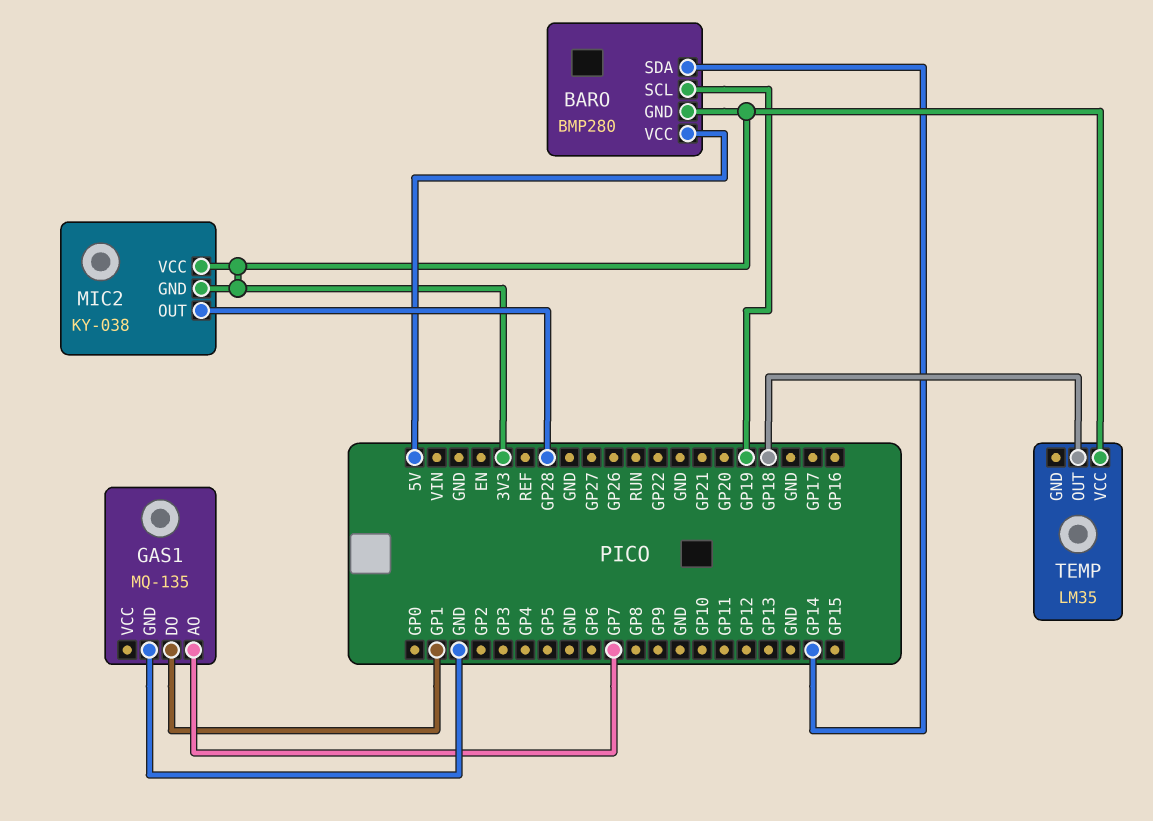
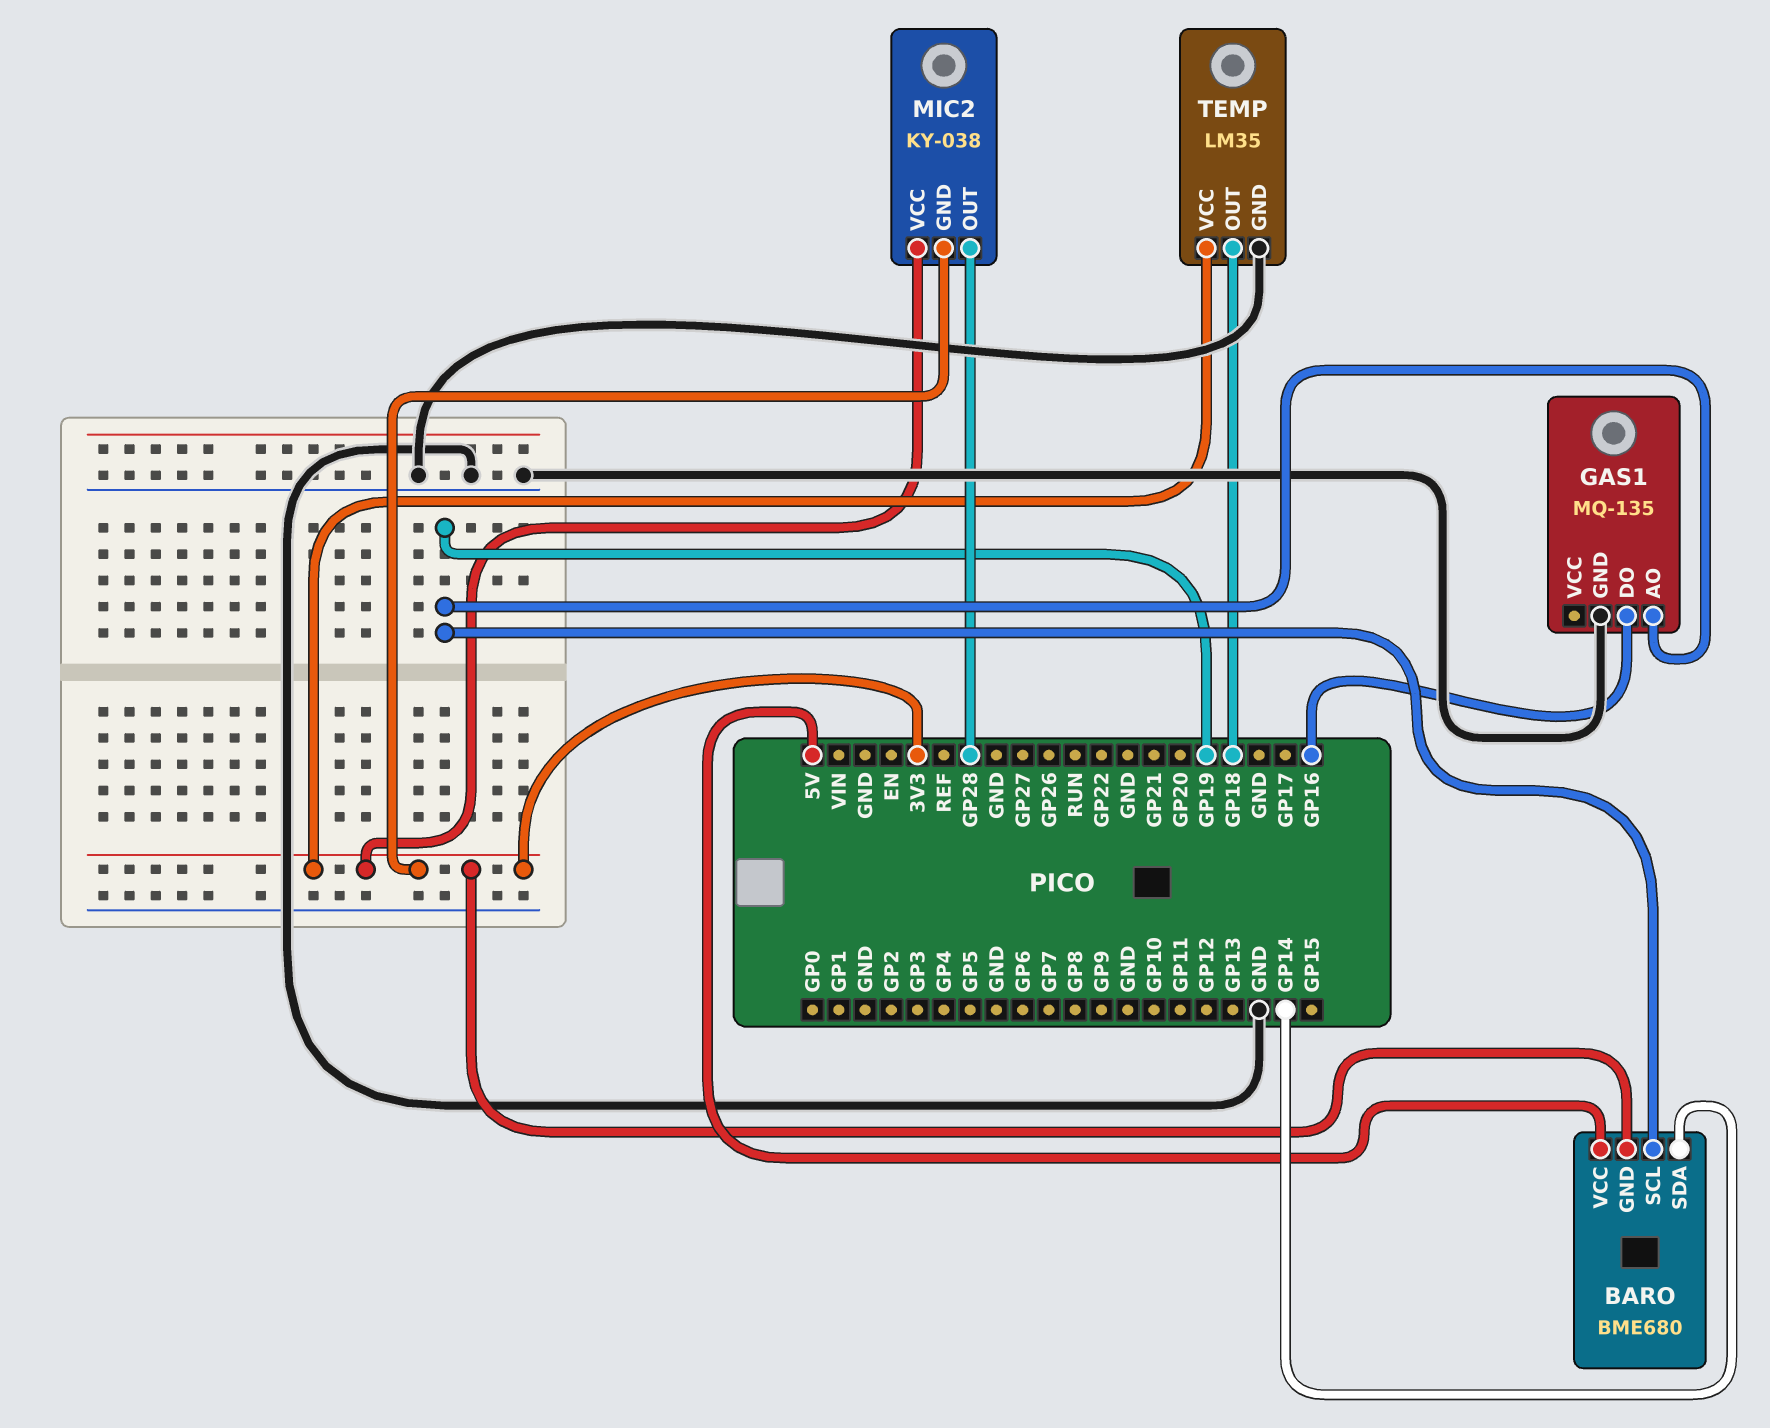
BARO: BMP280 -> BME680
GAS1 pin AO: GP7 -> GP19
GAS1 pin DO: GP1 -> GP16
TEMP pin GND: none -> GND

